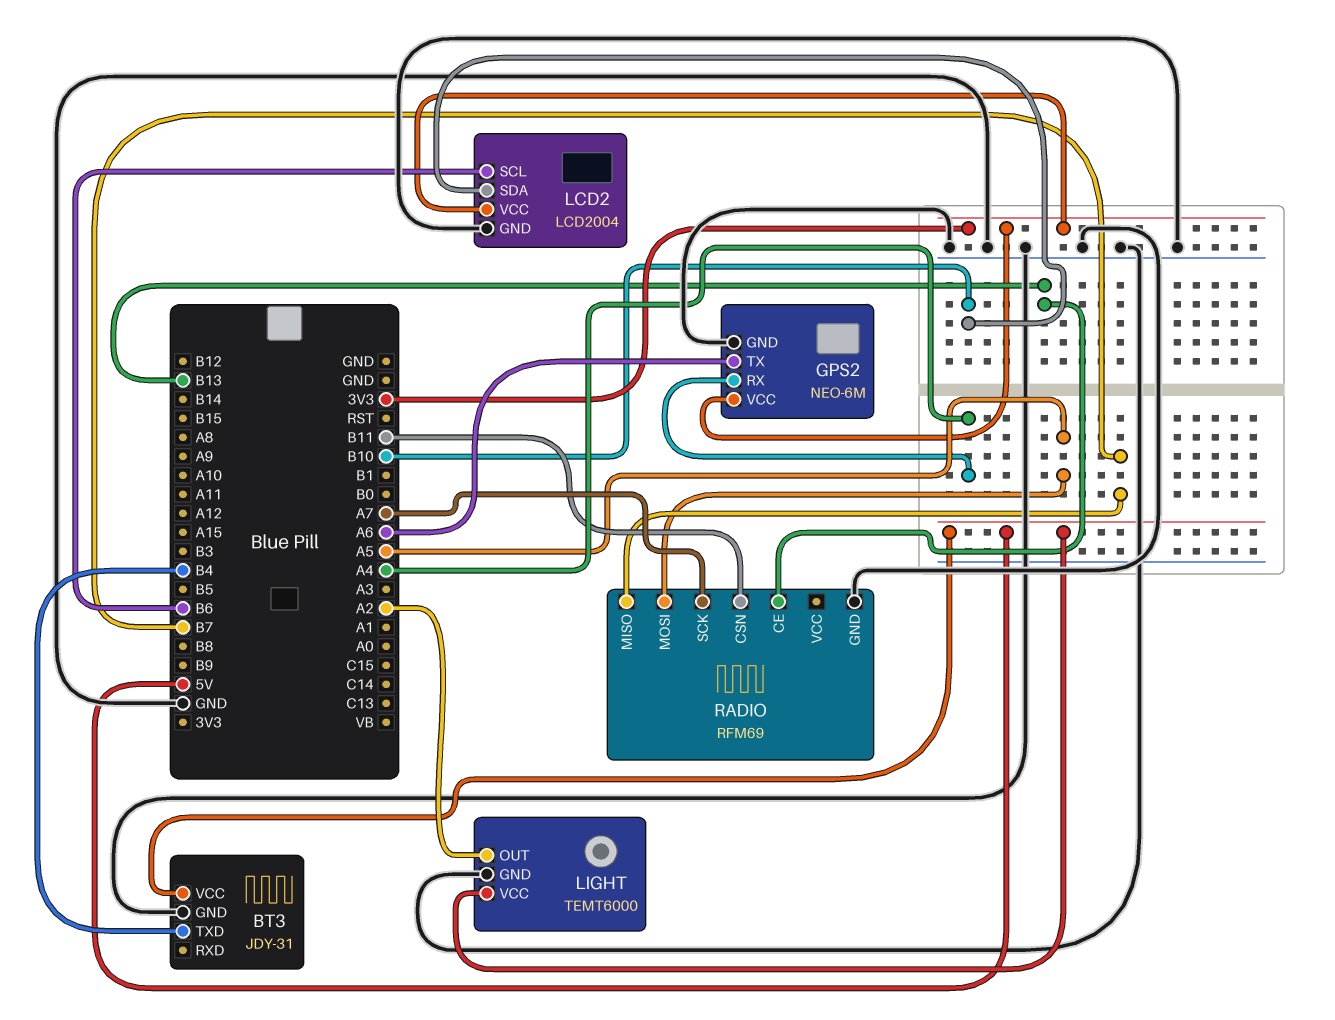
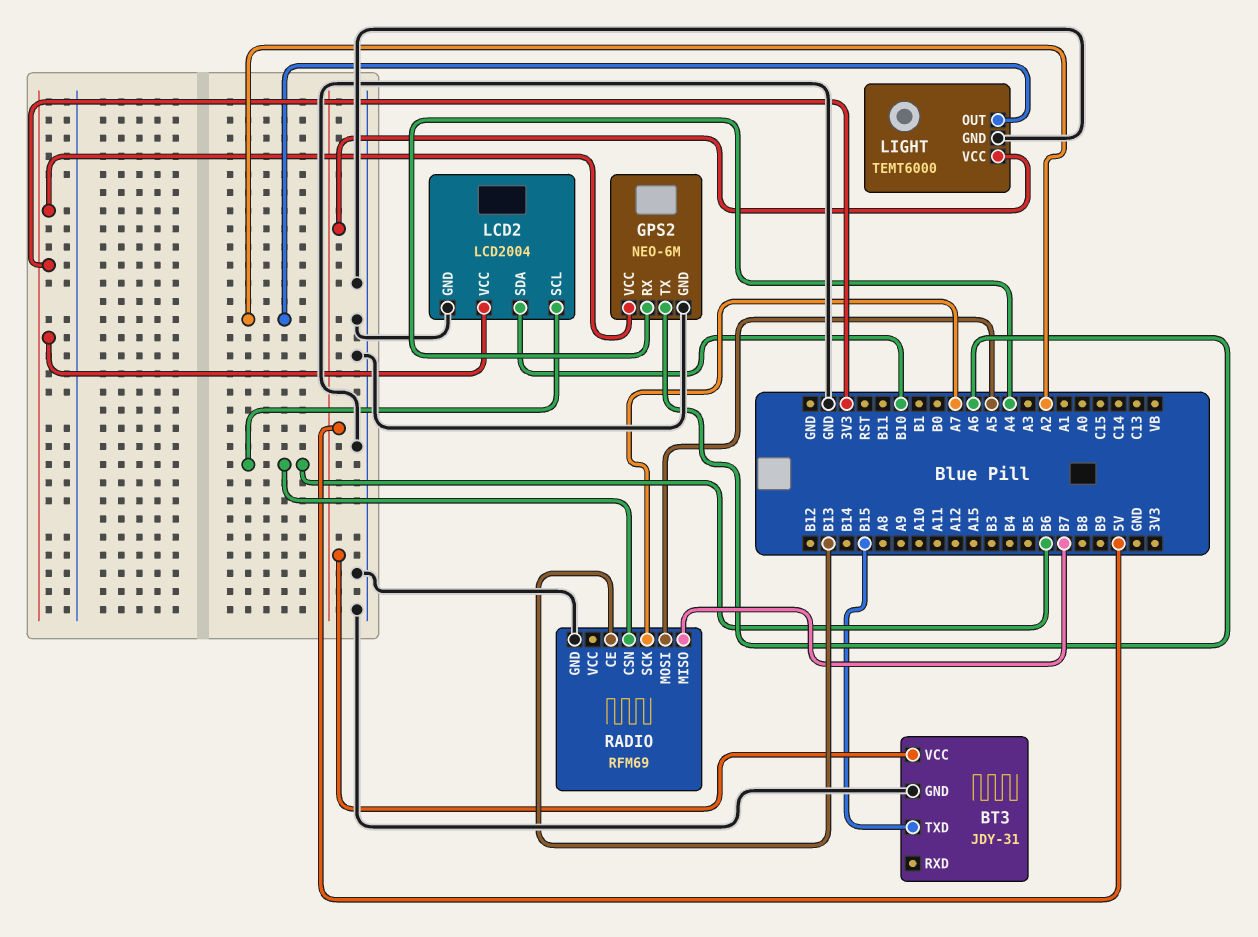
BT3 pin TXD: B4 -> B15
RADIO pin CSN: B11 -> B6

